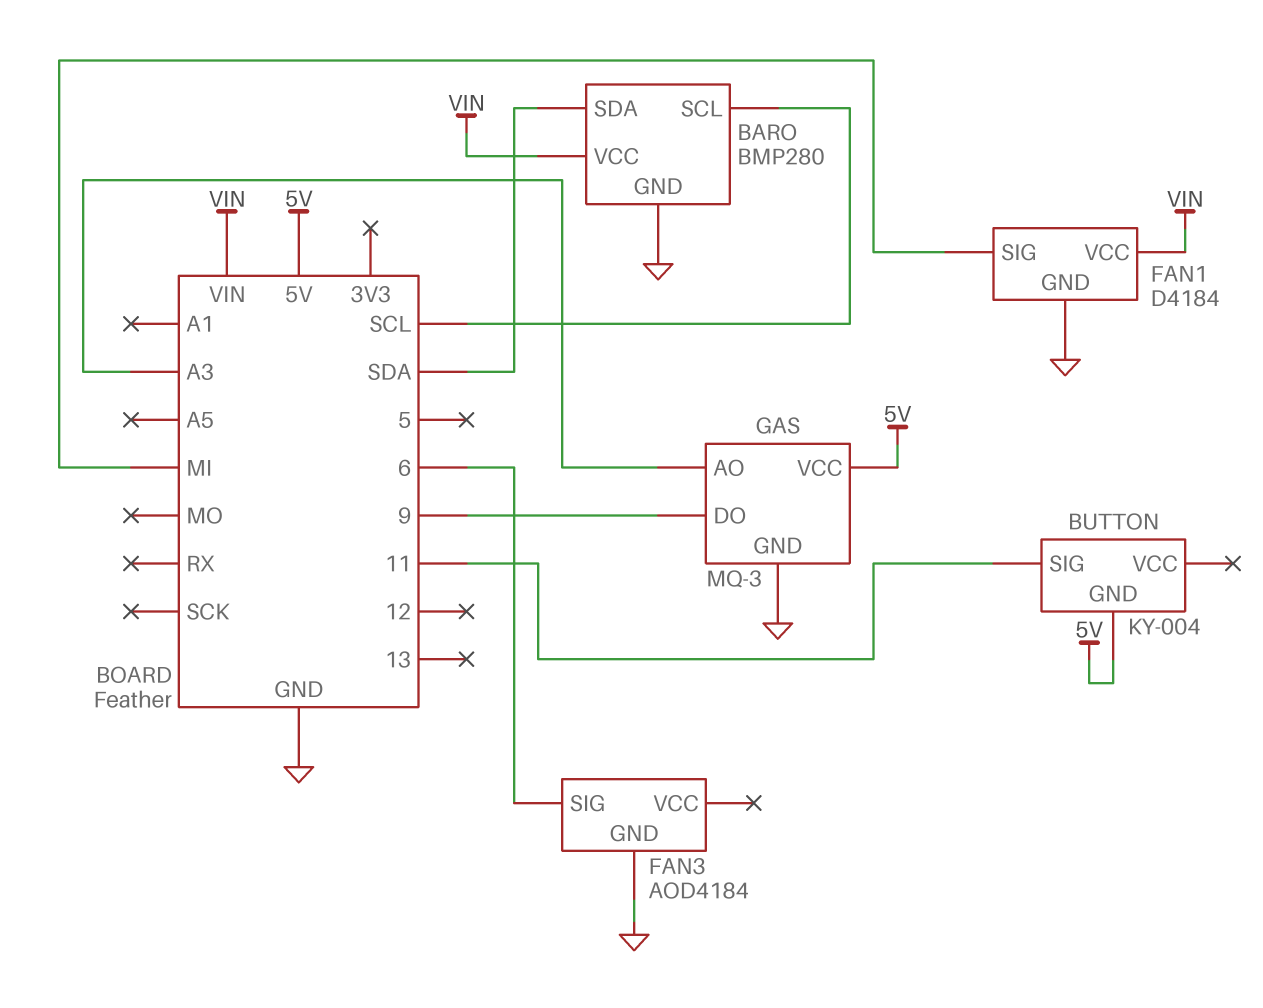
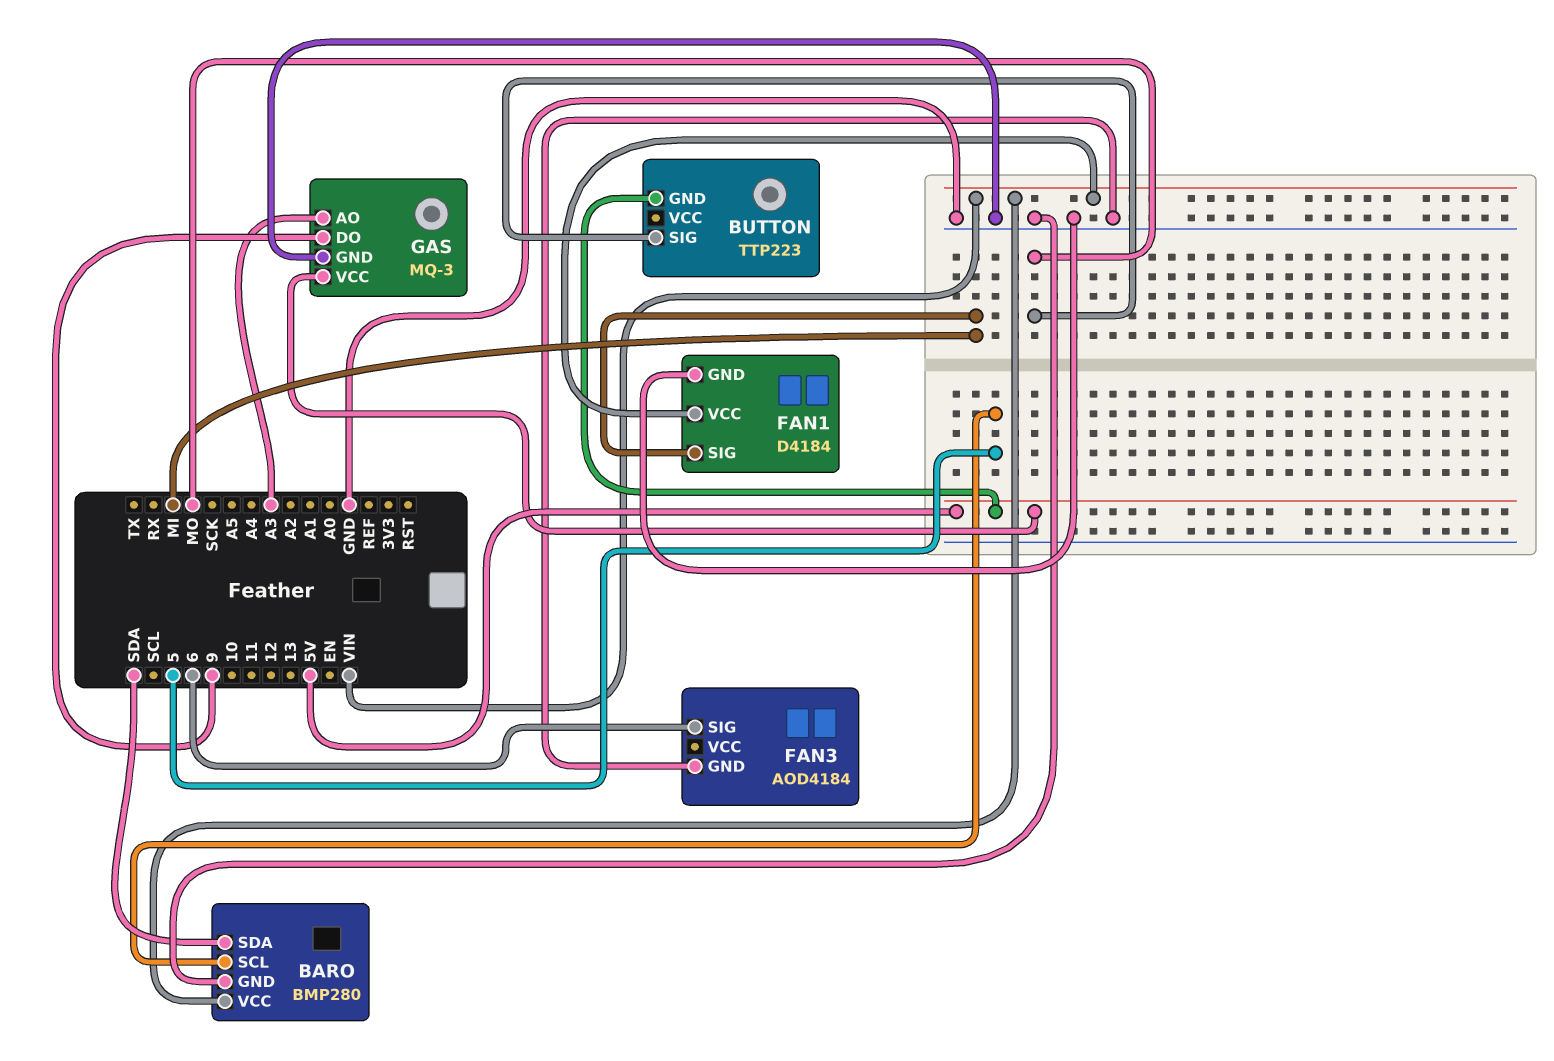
BARO pin SCL: SCL -> 5
BUTTON: KY-004 -> TTP223
BUTTON pin SIG: 11 -> MO

